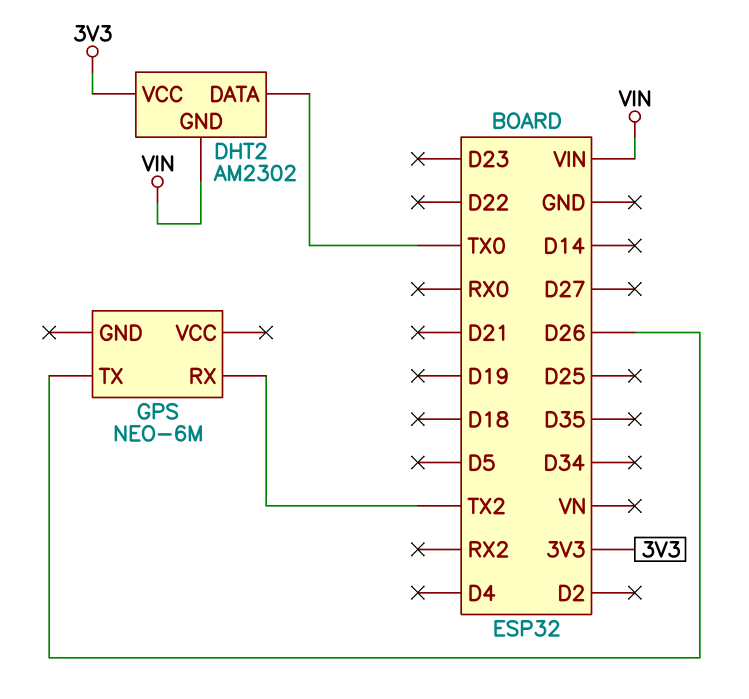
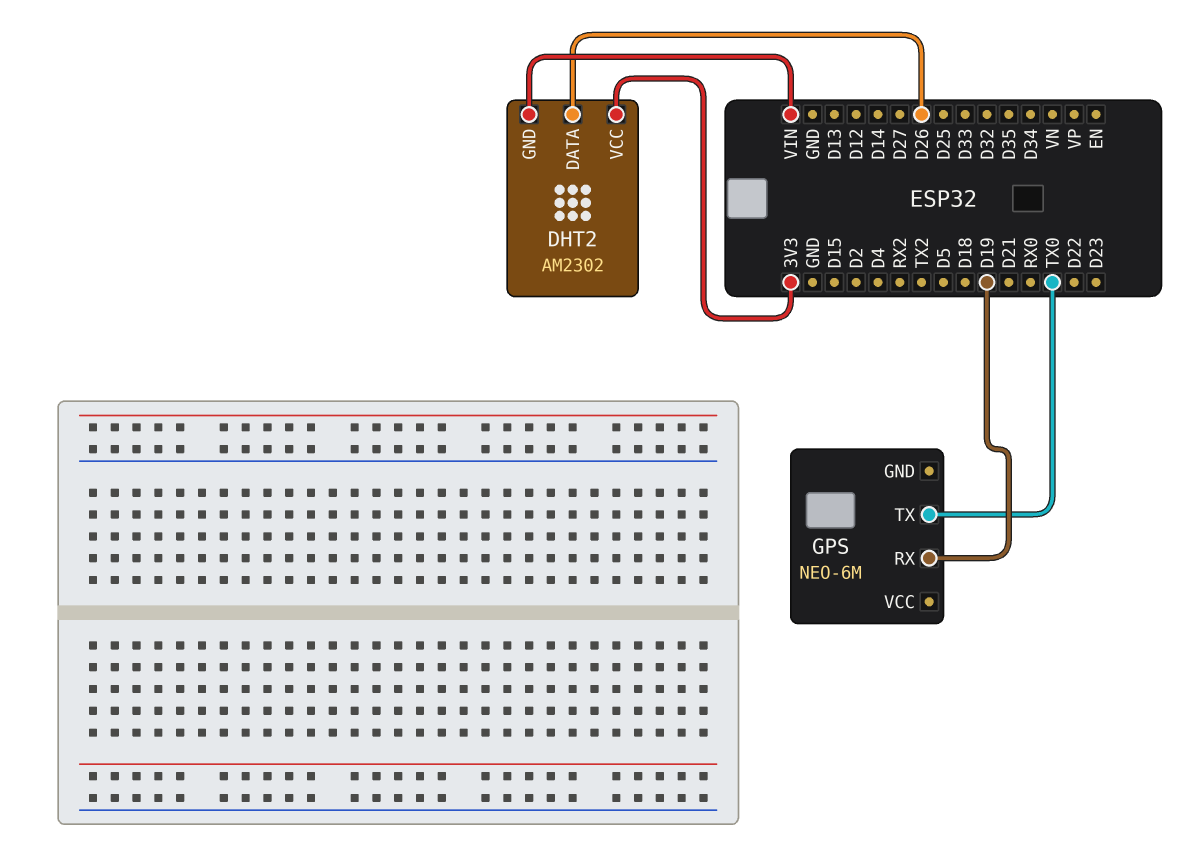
DHT2 pin DATA: TX0 -> D26
GPS pin RX: TX2 -> D19
GPS pin TX: D26 -> TX0

